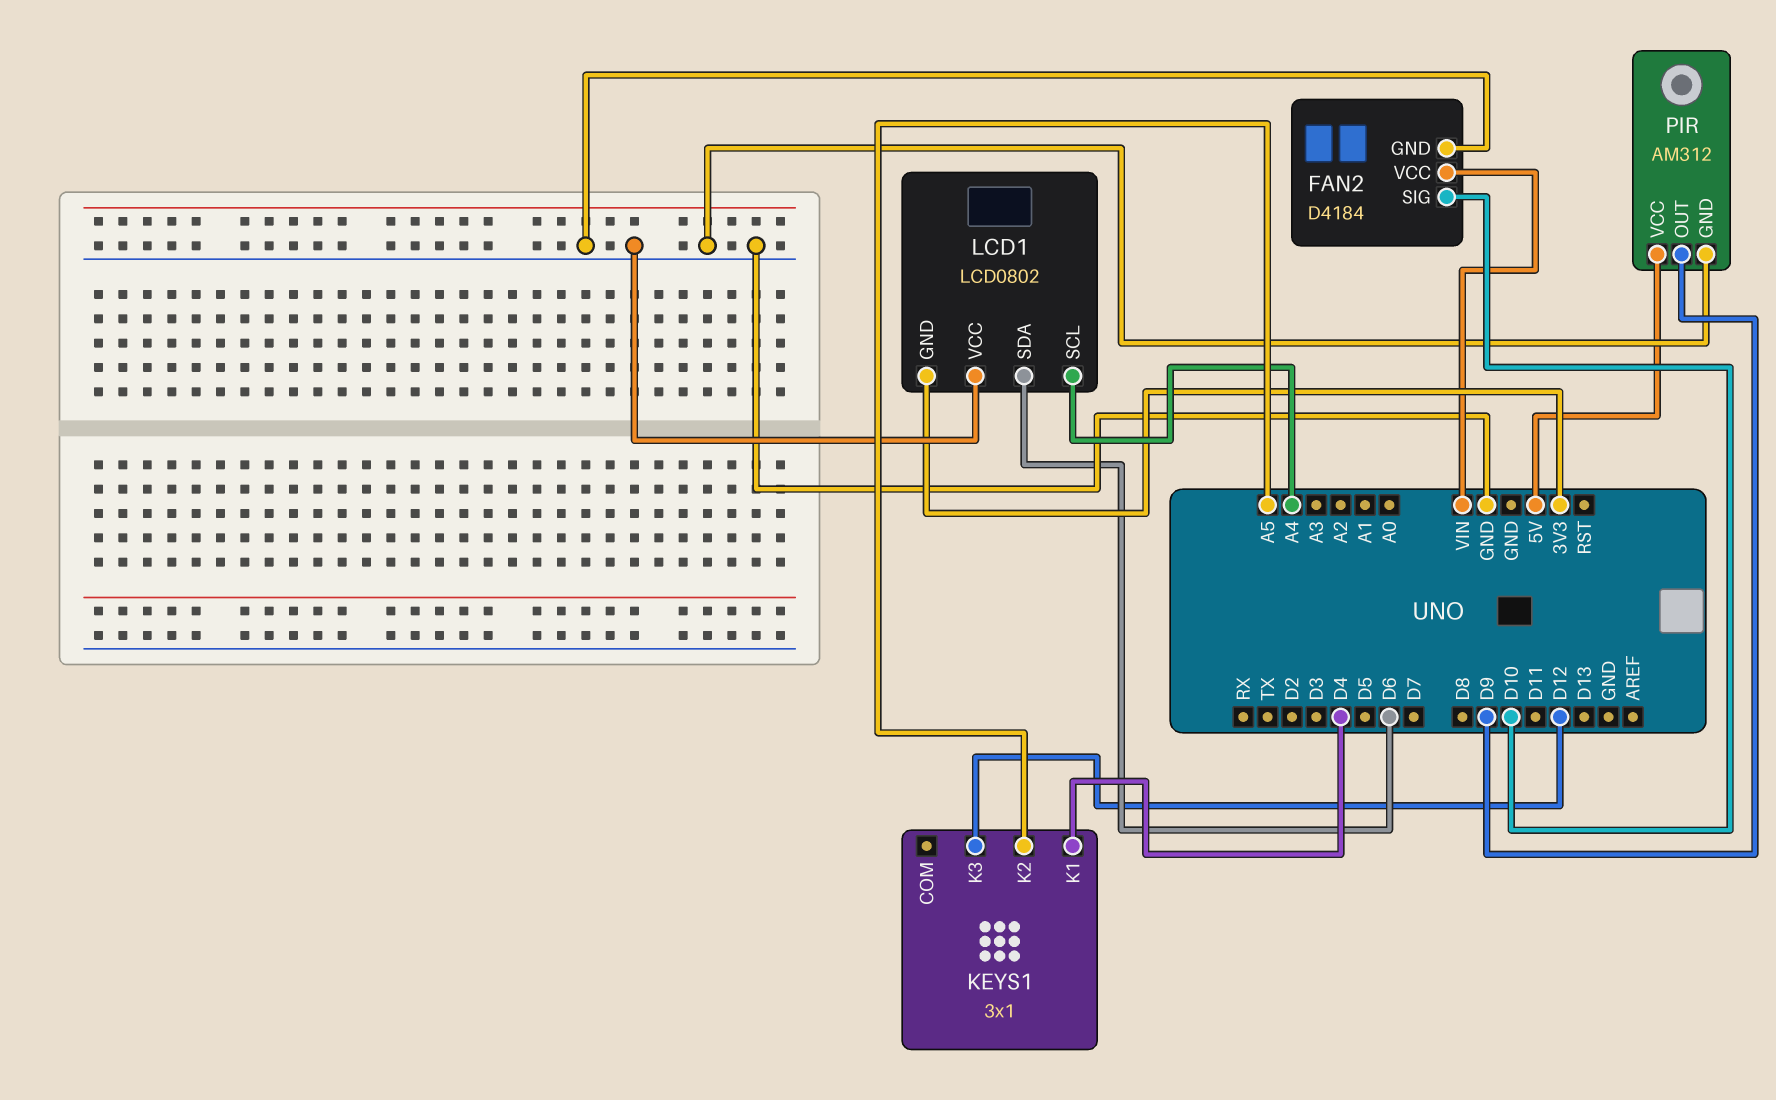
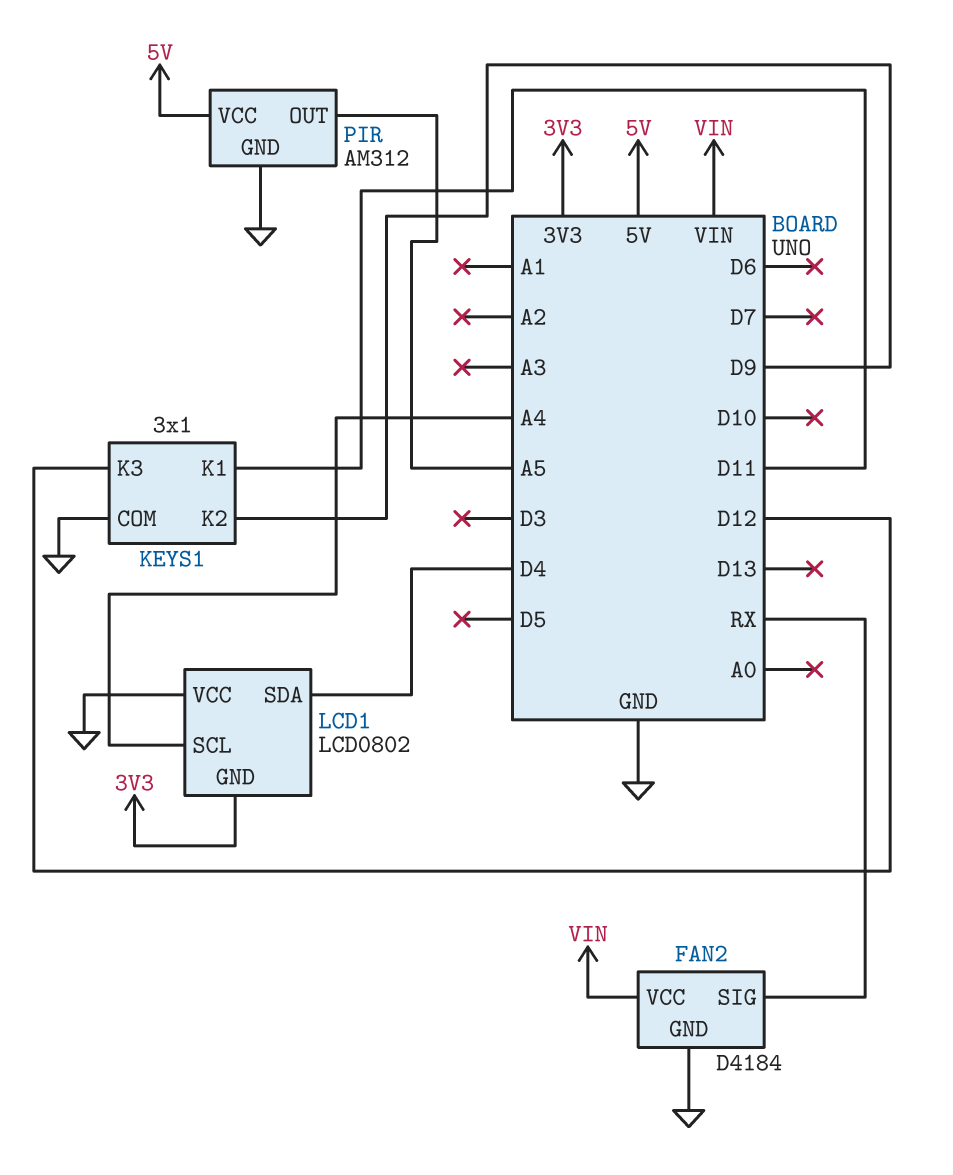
FAN2 pin SIG: D10 -> RX
KEYS1 pin COM: none -> GND
KEYS1 pin K1: D4 -> D11
KEYS1 pin K2: A5 -> D9
LCD1 pin SDA: D6 -> D4
PIR pin OUT: D9 -> A5

